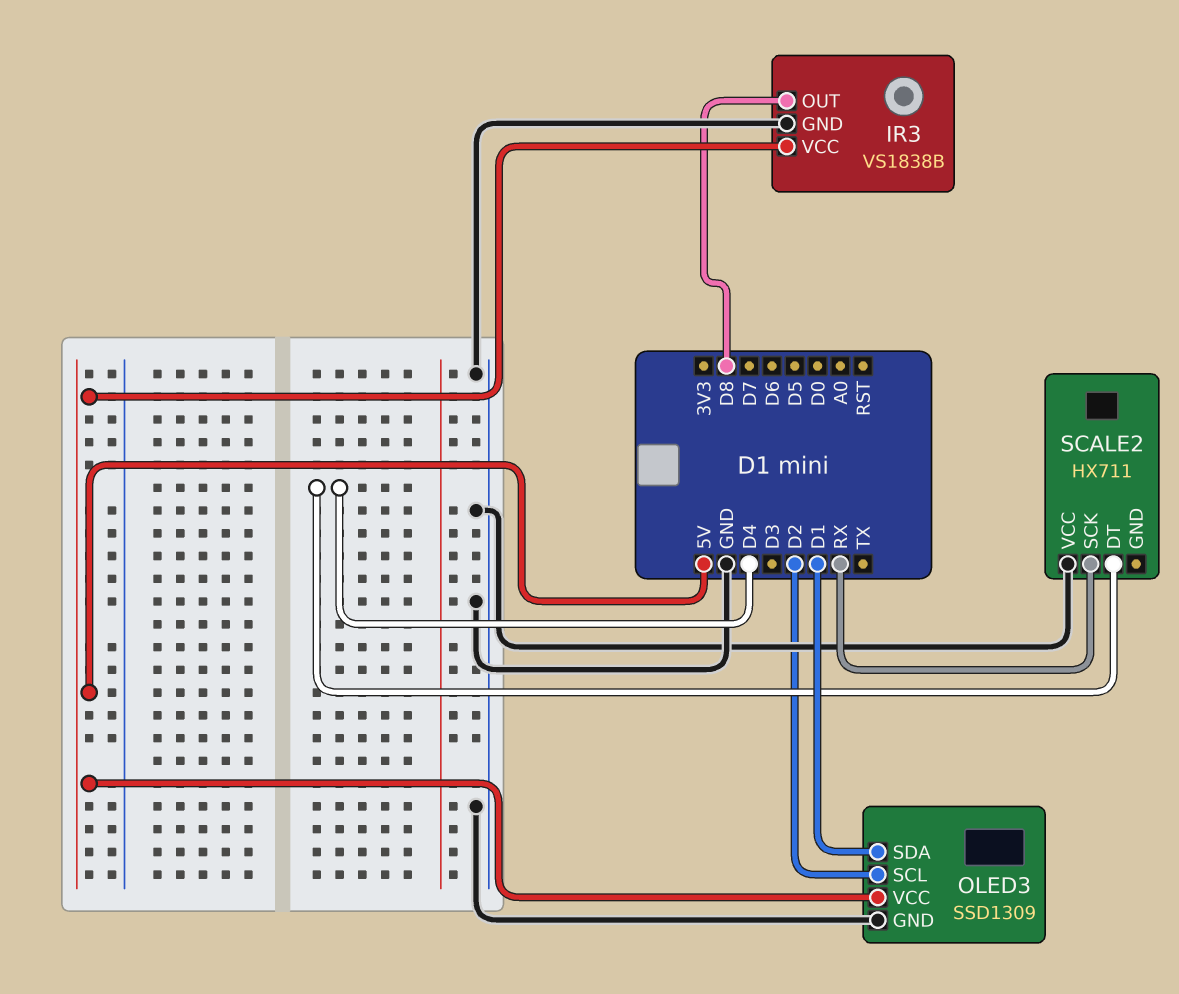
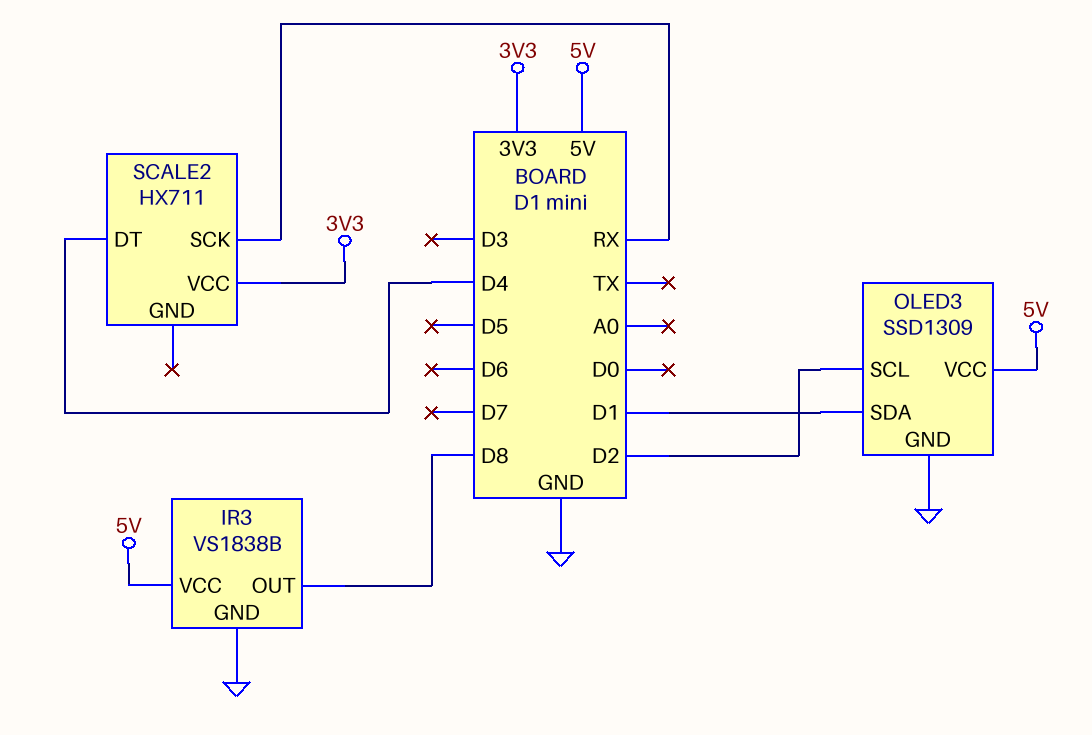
SCALE2 pin VCC: GND -> 3V3

